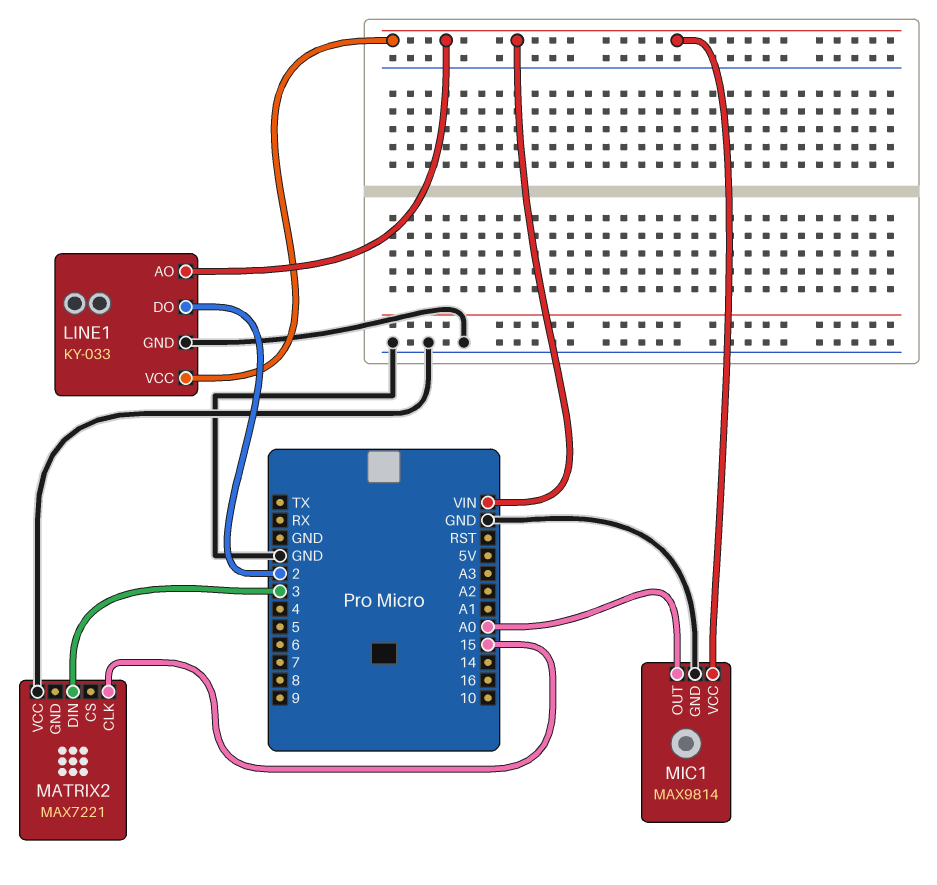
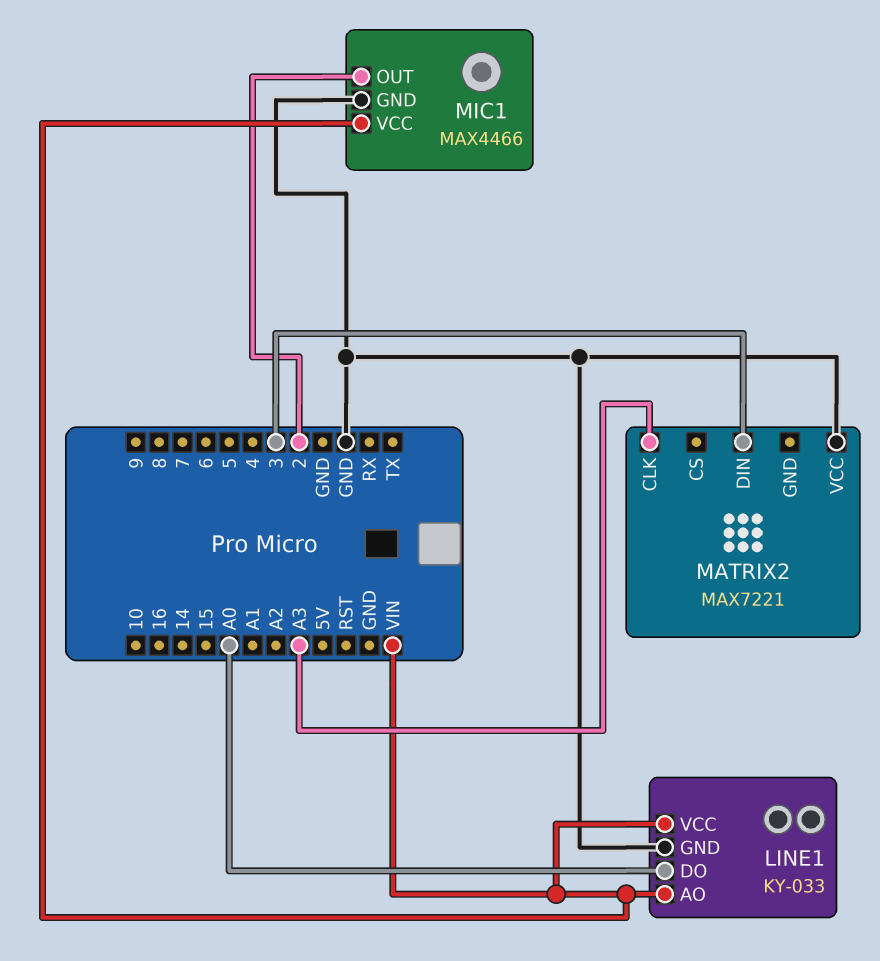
LINE1 pin DO: 2 -> A0
MATRIX2 pin CLK: 15 -> A3
MIC1: MAX9814 -> MAX4466
MIC1 pin OUT: A0 -> 2

